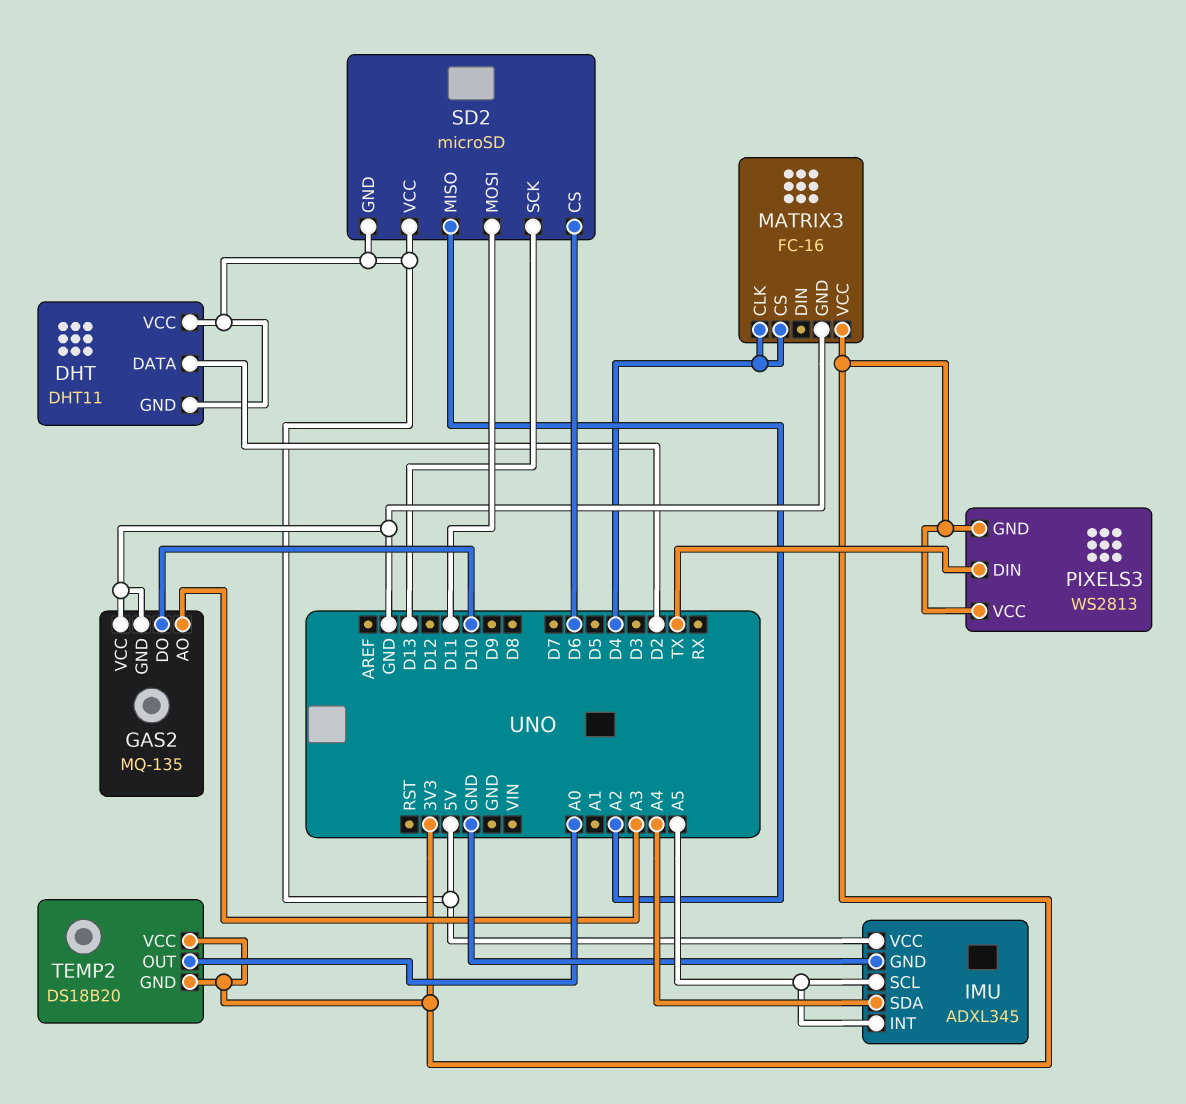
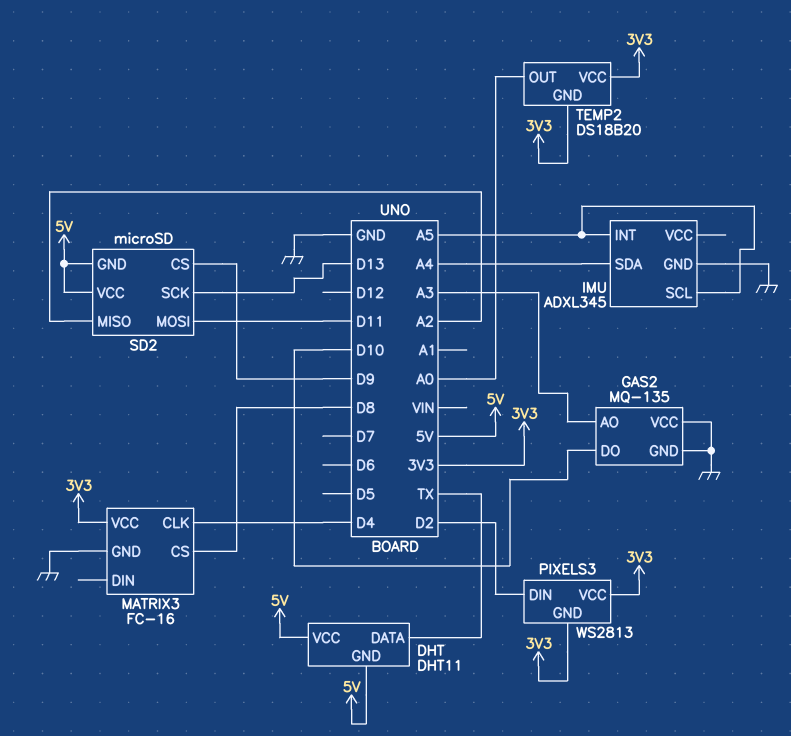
DHT pin DATA: D2 -> TX
IMU pin VCC: 5V -> none
MATRIX3 pin CS: D4 -> D8
PIXELS3 pin DIN: TX -> D2
SD2 pin CS: D6 -> D9

